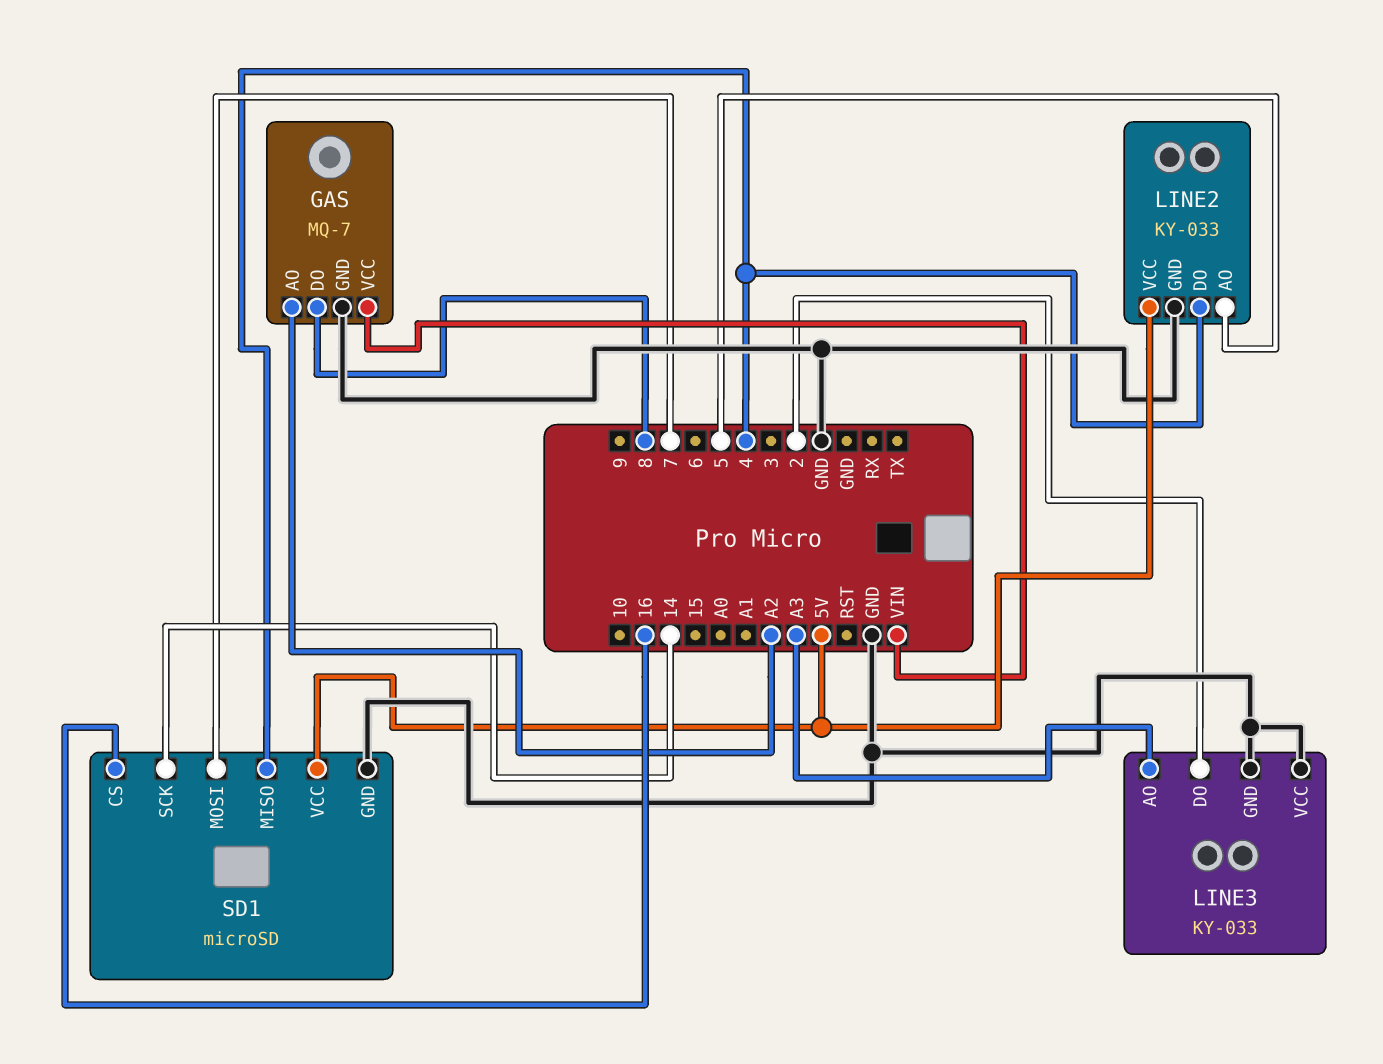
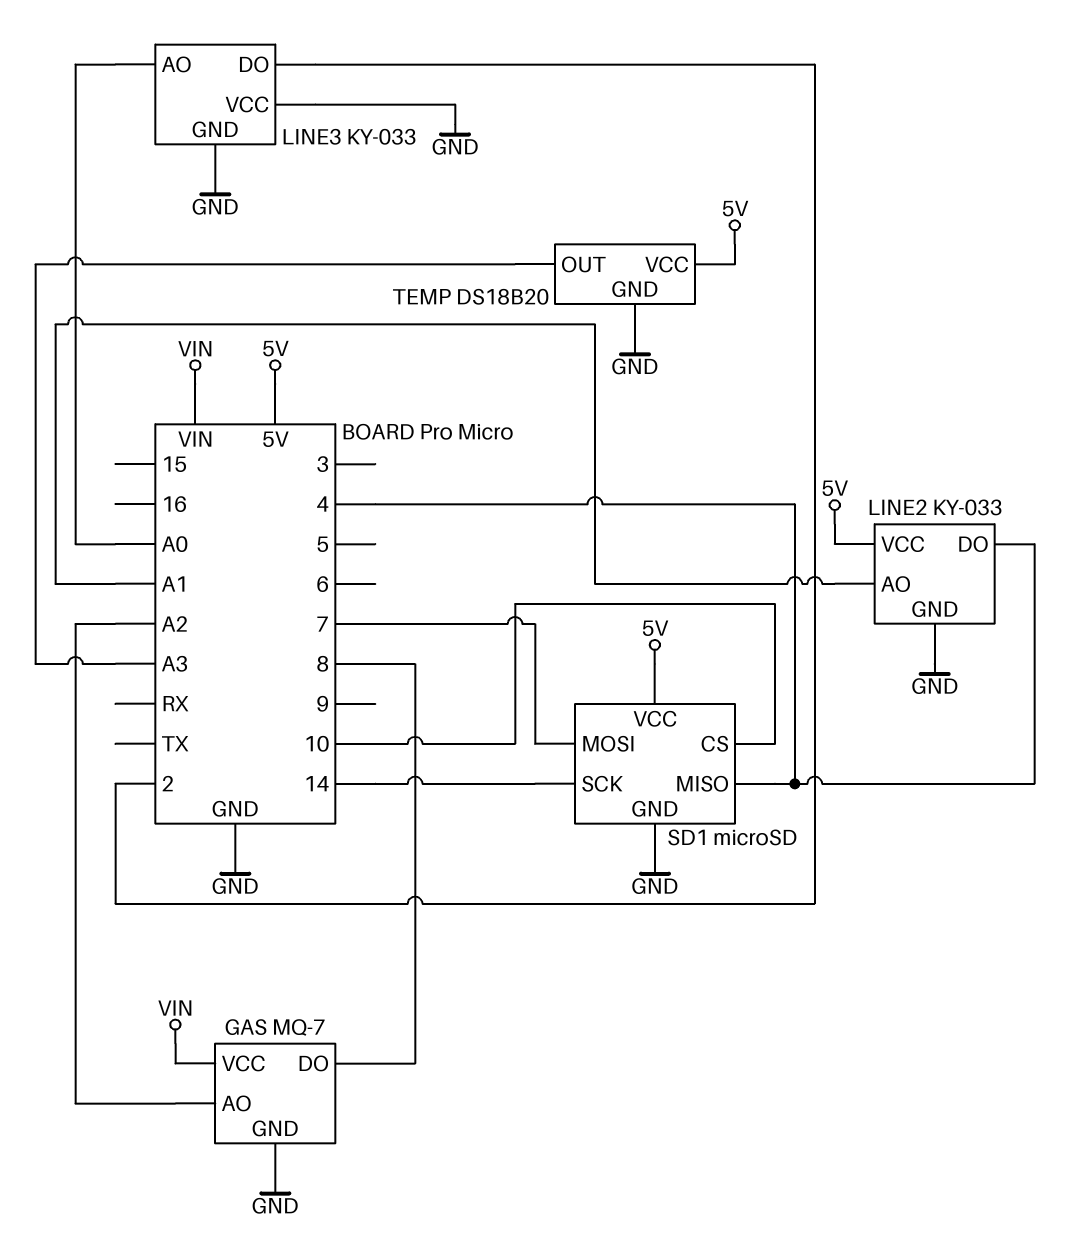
LINE2 pin AO: 5 -> A1
LINE3 pin AO: A3 -> A0
SD1 pin CS: 16 -> 10
TEMP: none -> DS18B20
TEMP pin GND: none -> GND
TEMP pin OUT: none -> A3
TEMP pin VCC: none -> 5V

